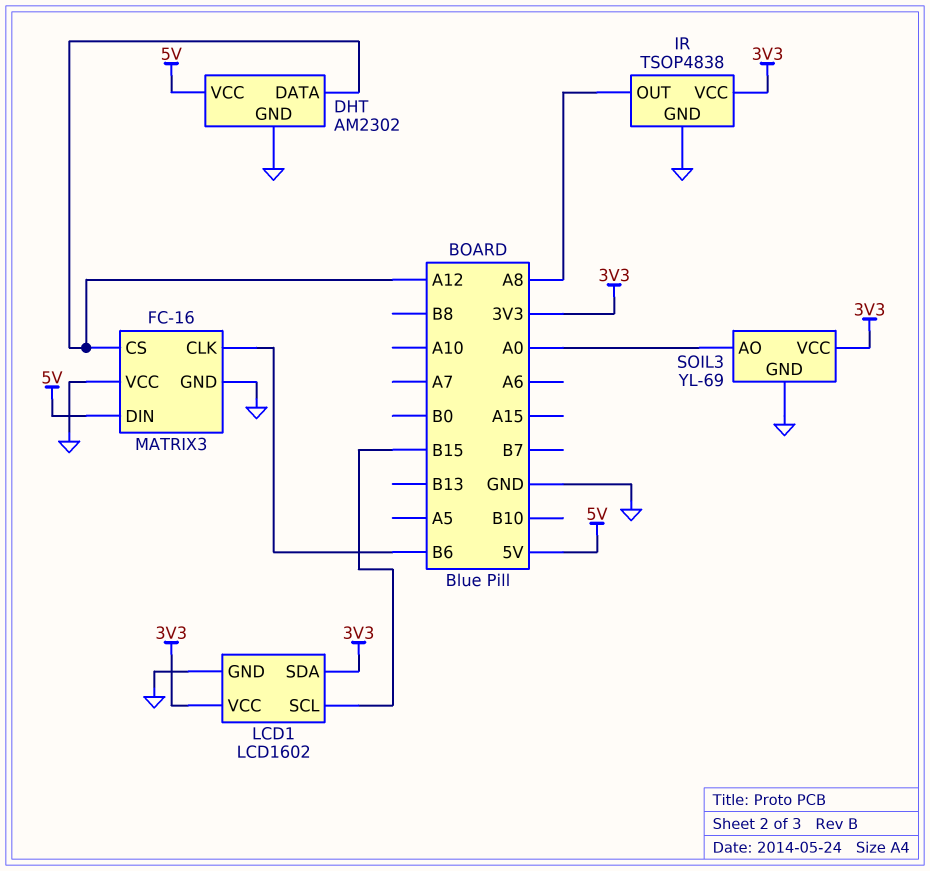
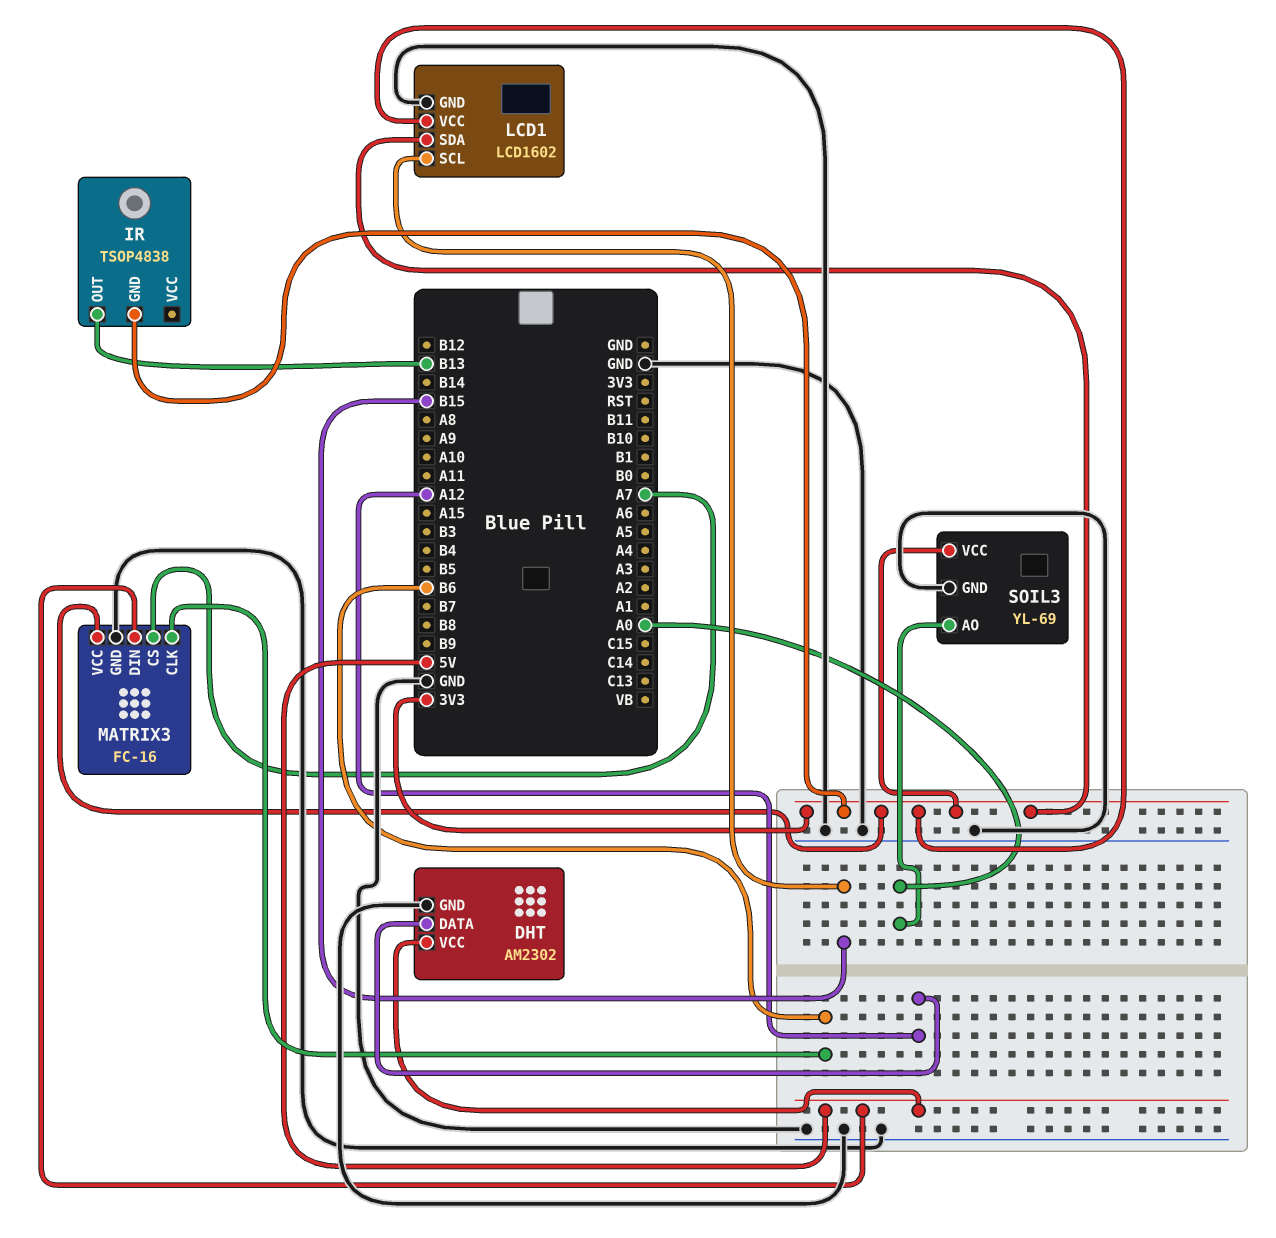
IR pin GND: GND -> 3V3
IR pin OUT: A8 -> B13
IR pin VCC: 3V3 -> none
MATRIX3 pin CS: A12 -> A7
MATRIX3 pin VCC: GND -> 3V3

